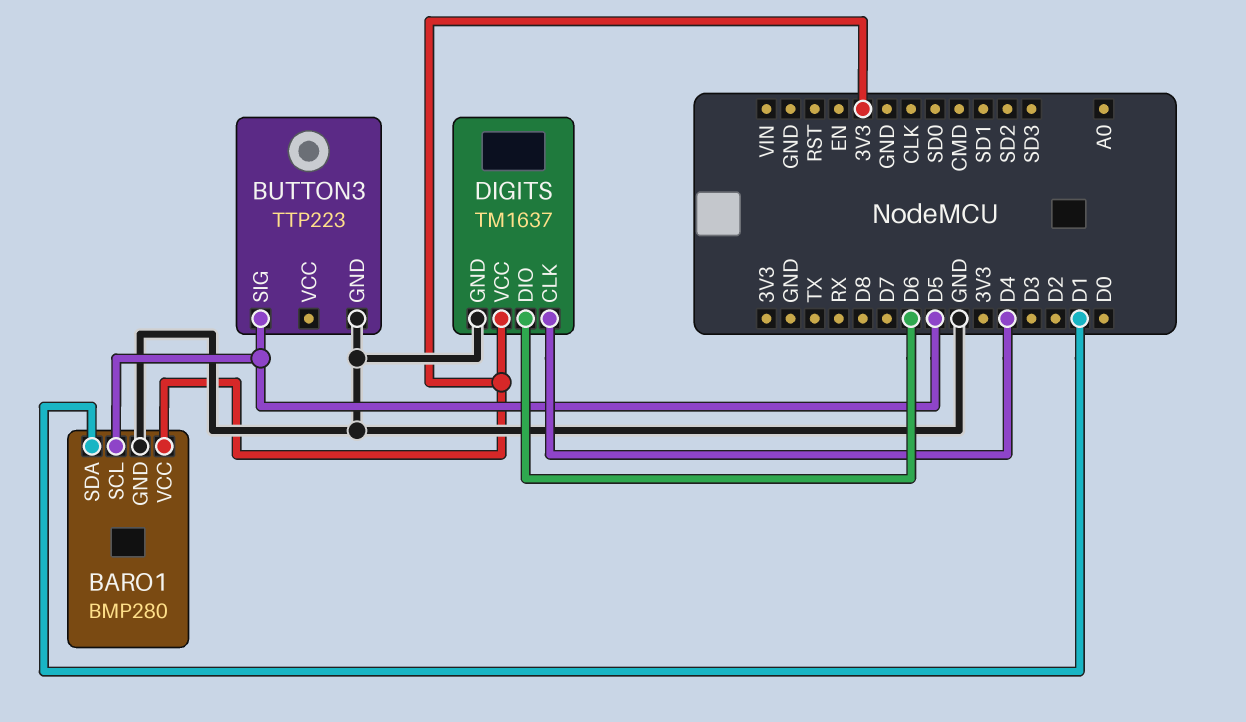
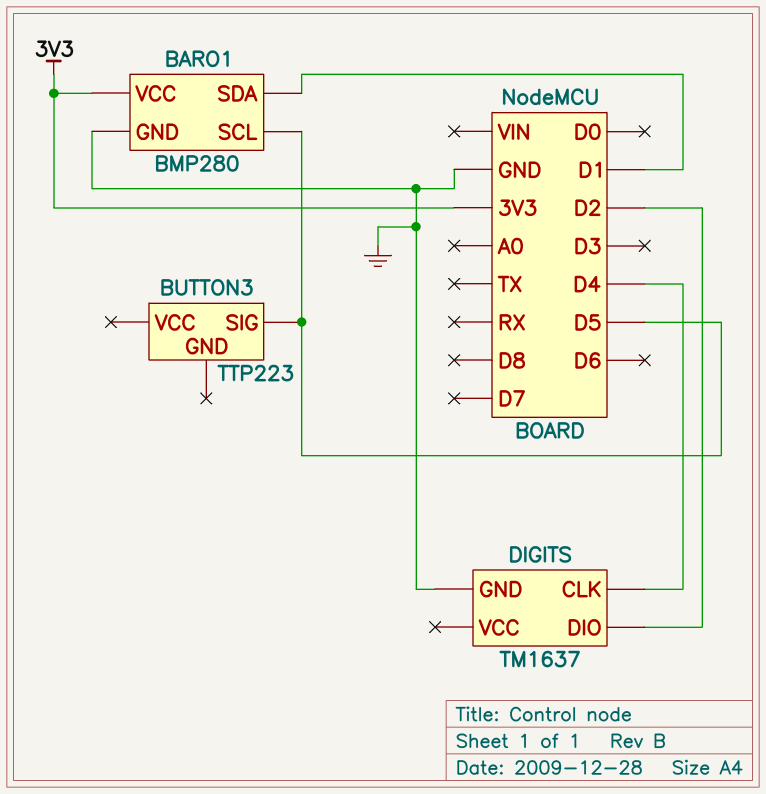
BUTTON3 pin GND: GND -> none
DIGITS pin DIO: D6 -> D2
DIGITS pin VCC: 3V3 -> none

